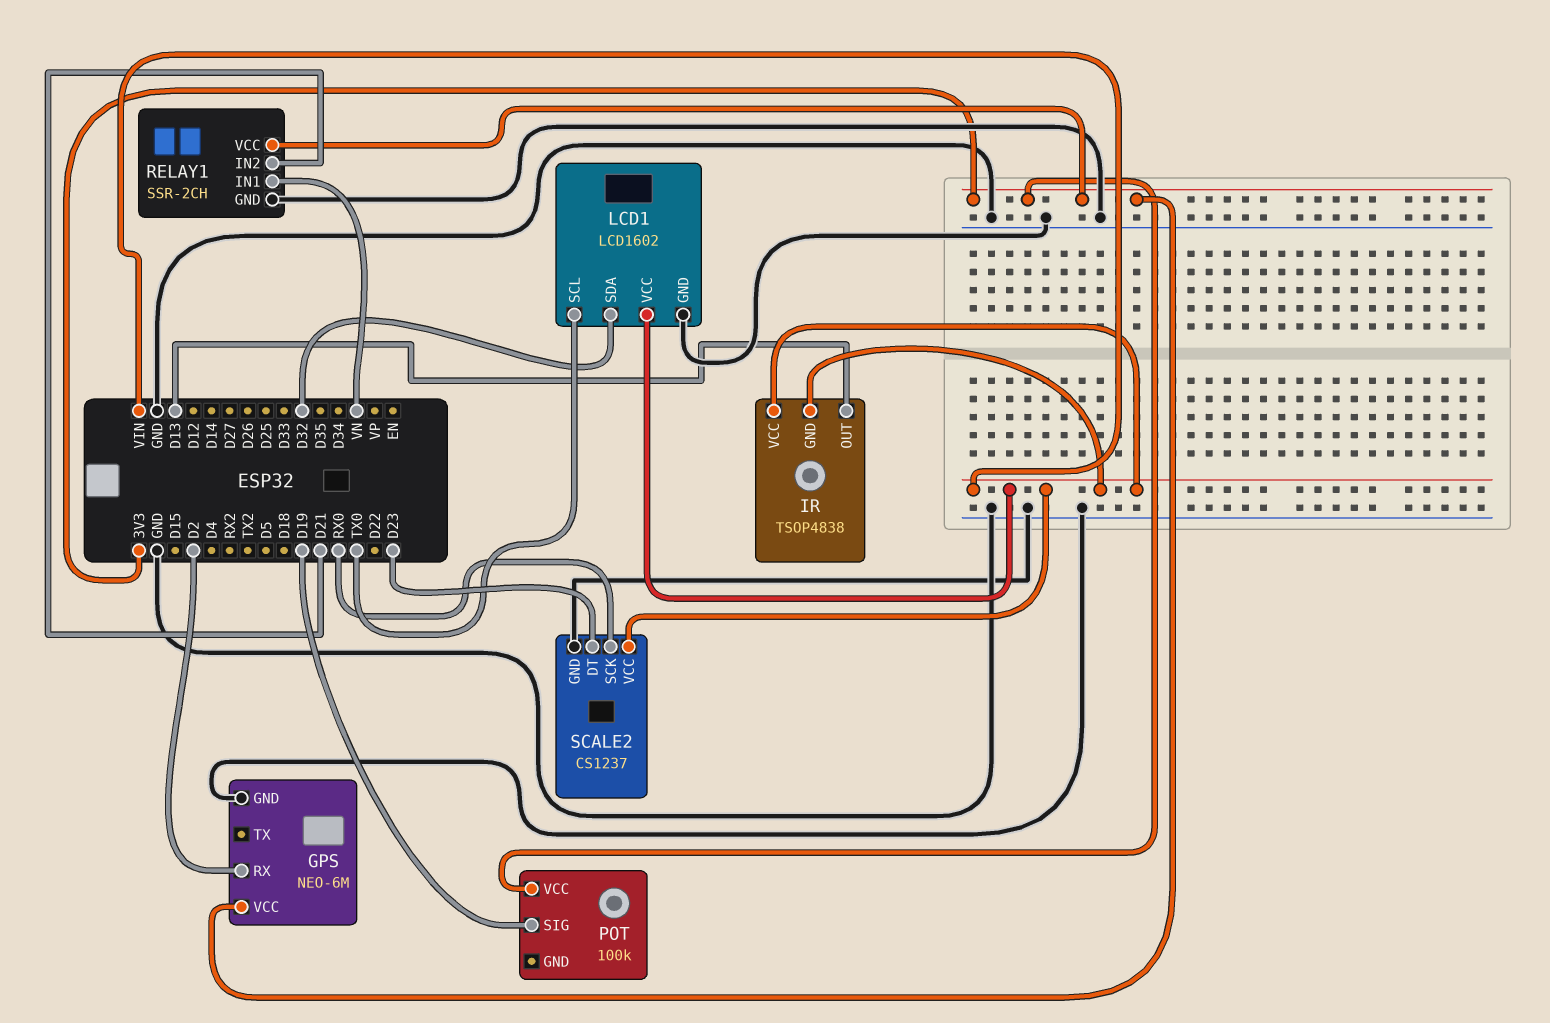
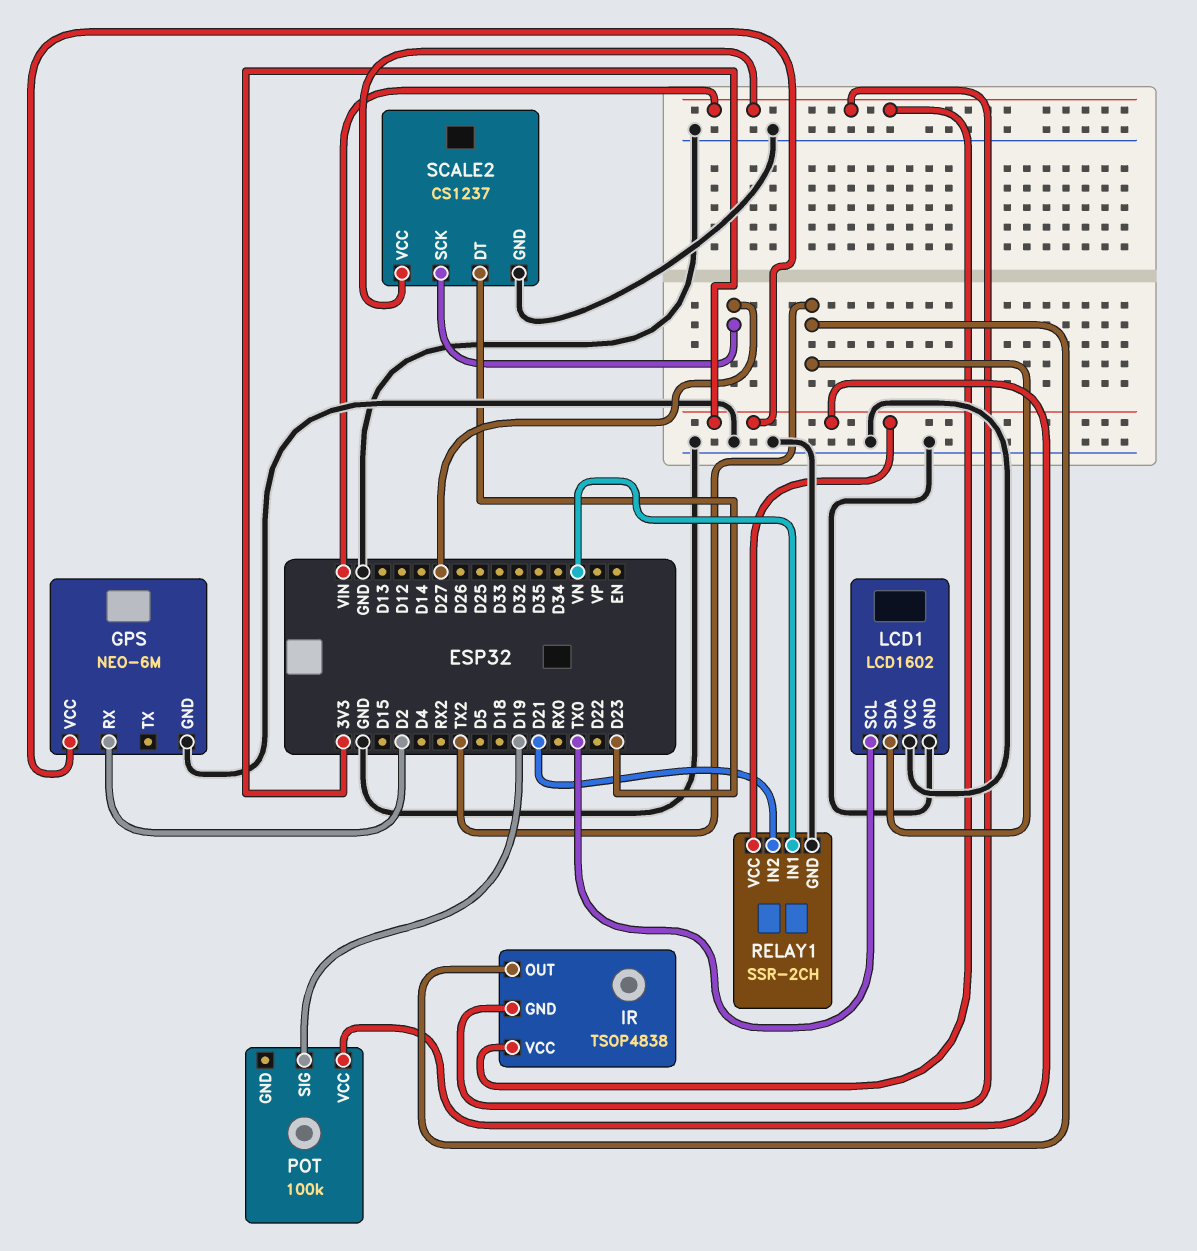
IR pin OUT: D13 -> TX2
LCD1 pin SDA: D32 -> TX2
LCD1 pin VCC: VIN -> GND
SCALE2 pin SCK: RX0 -> D27

